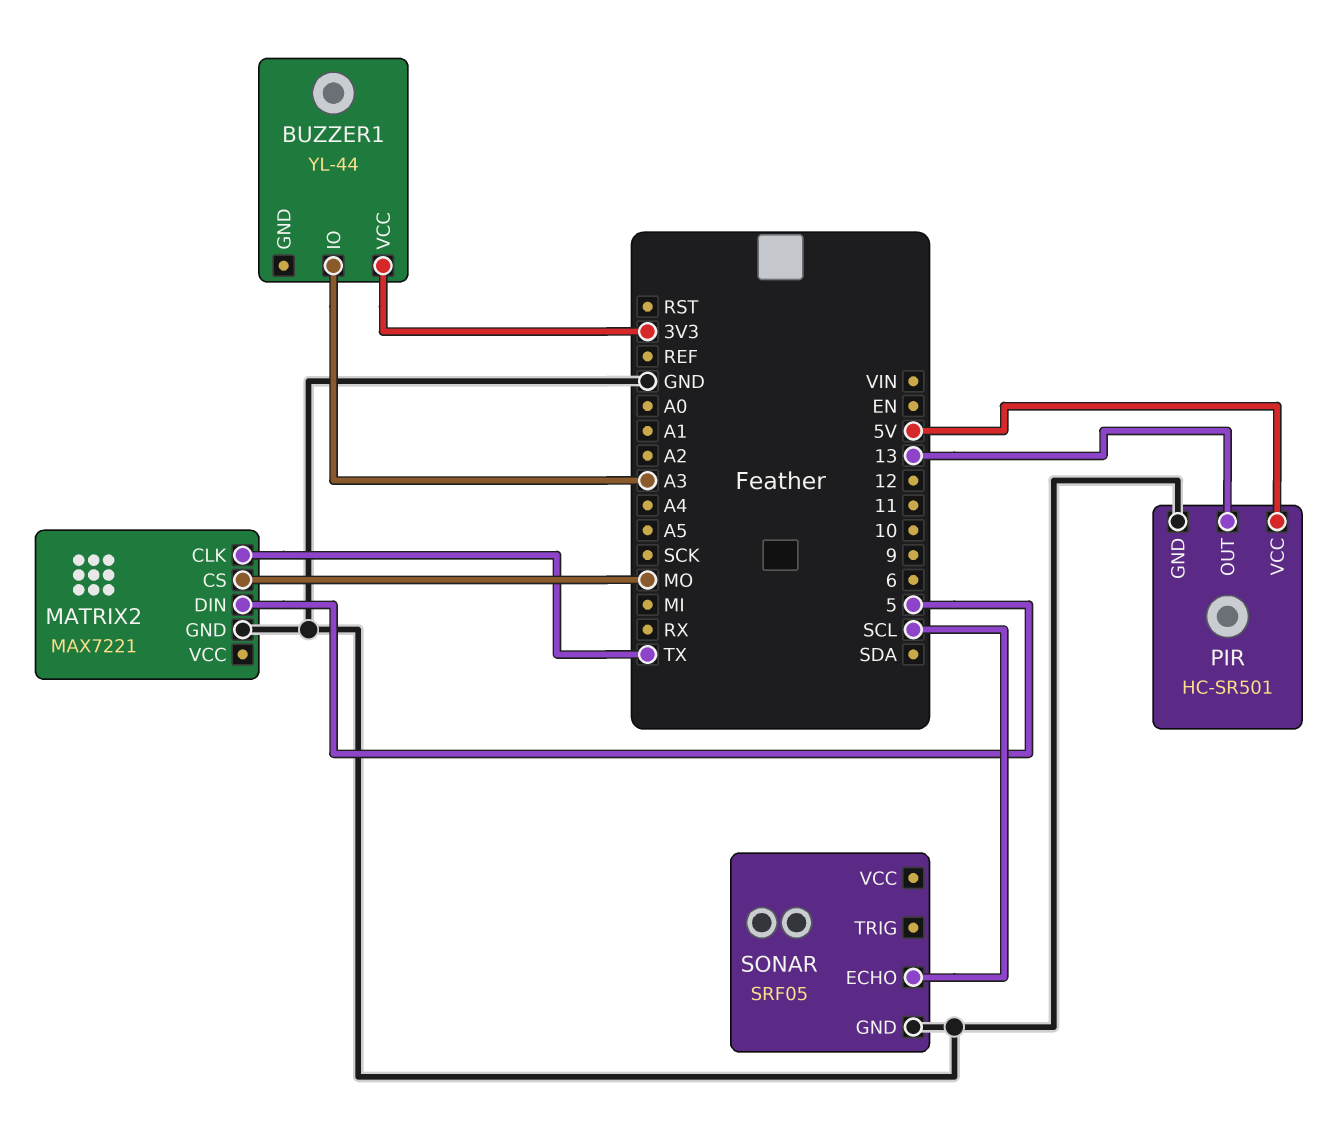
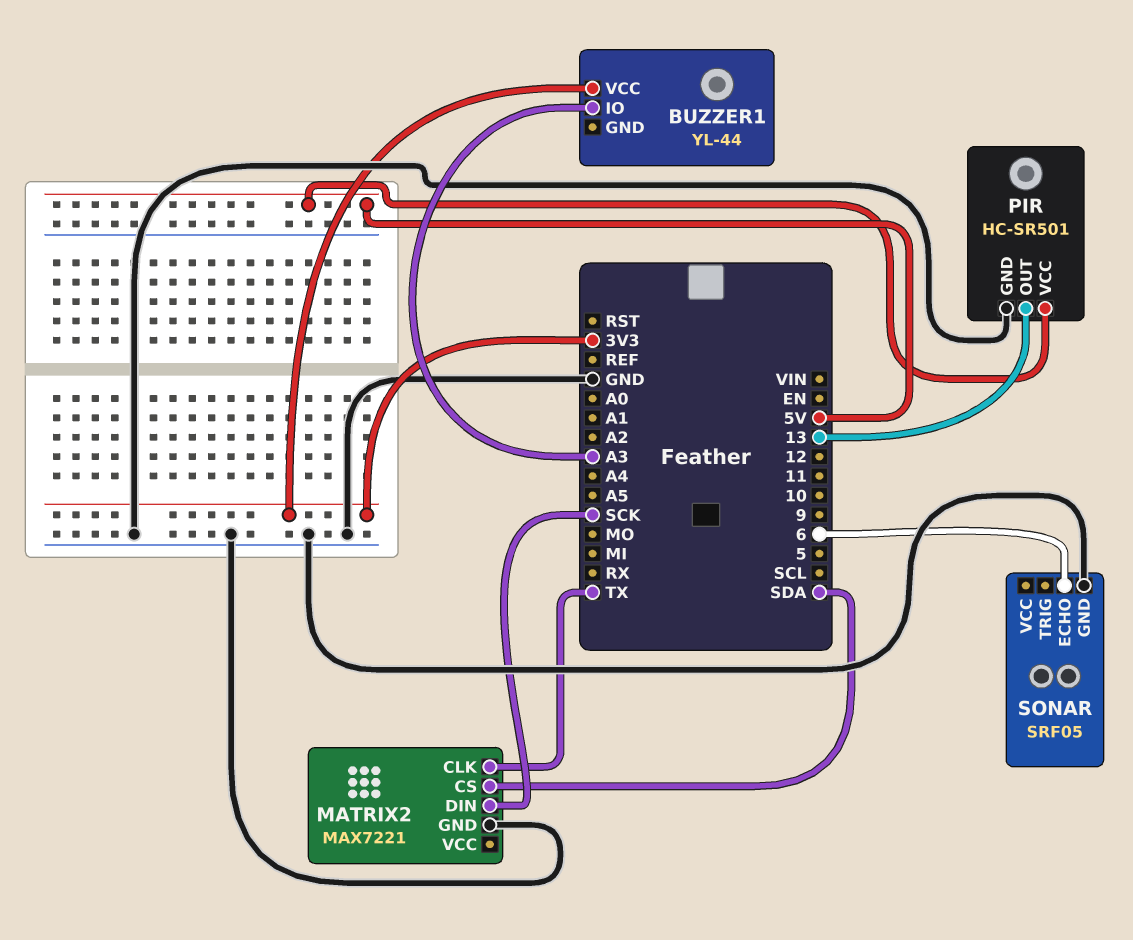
MATRIX2 pin CS: MO -> SDA
MATRIX2 pin DIN: 5 -> SCK
SONAR pin ECHO: SCL -> 6

